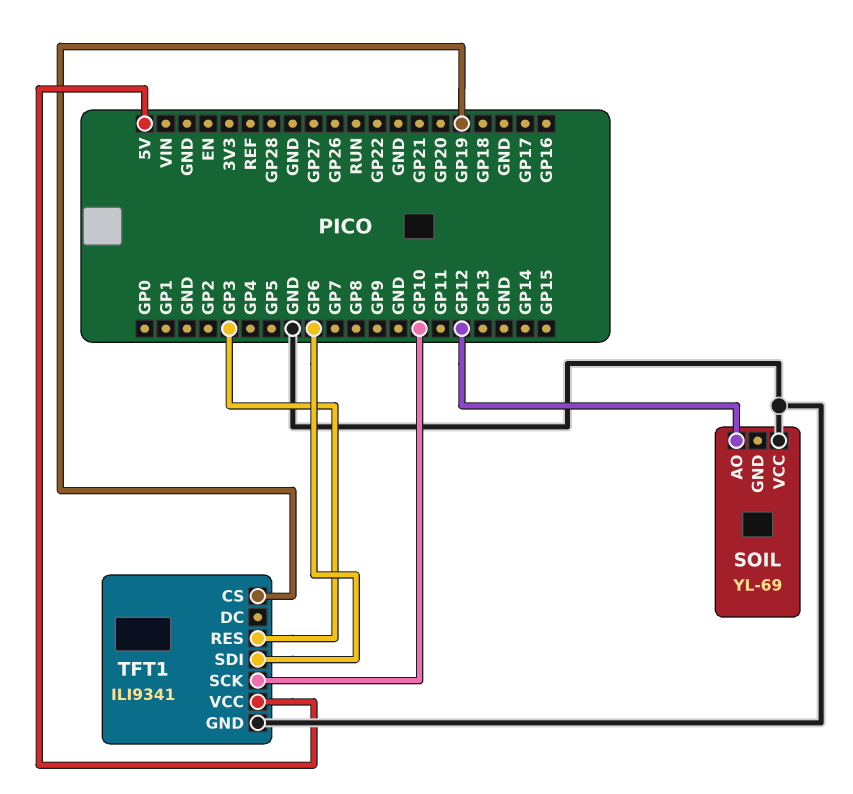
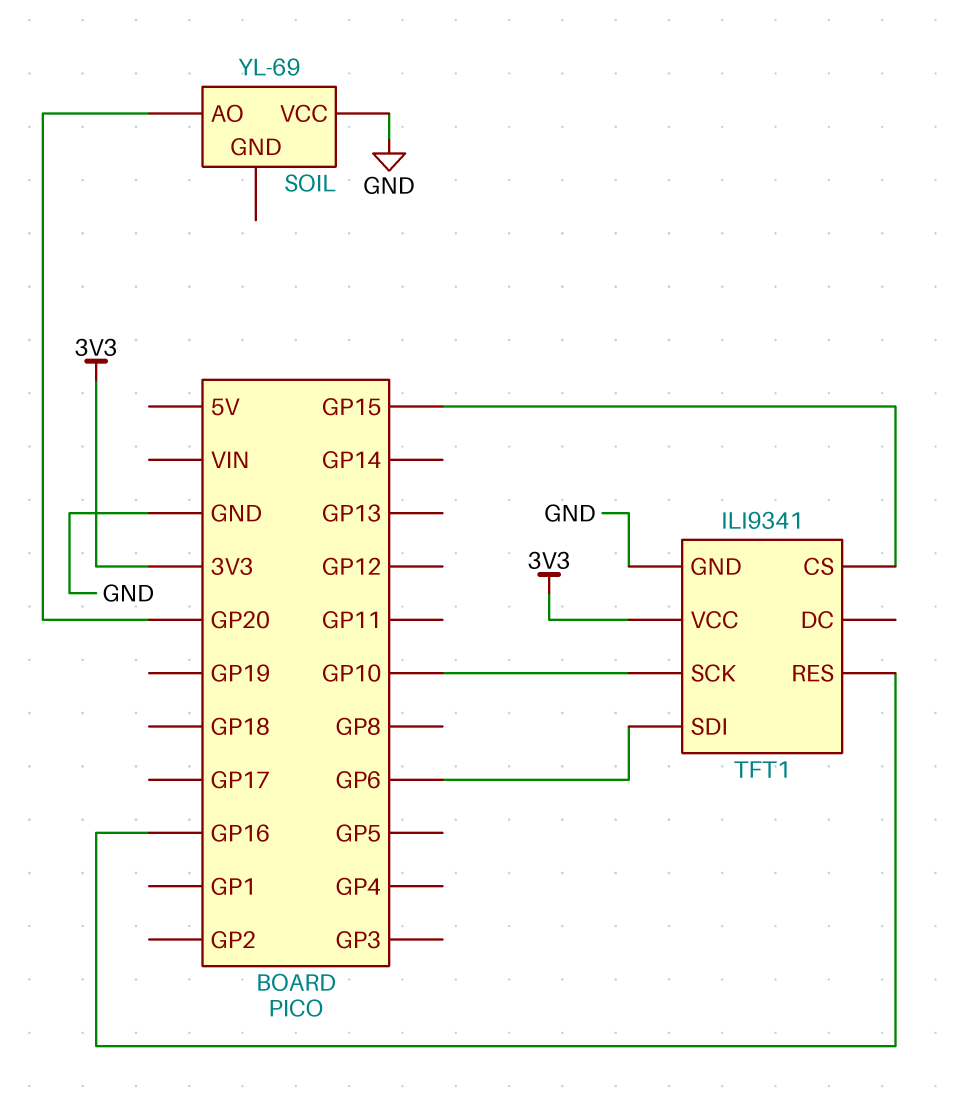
SOIL pin AO: GP12 -> GP20
TFT1 pin CS: GP19 -> GP15
TFT1 pin RES: GP3 -> GP16
TFT1 pin VCC: 5V -> 3V3

